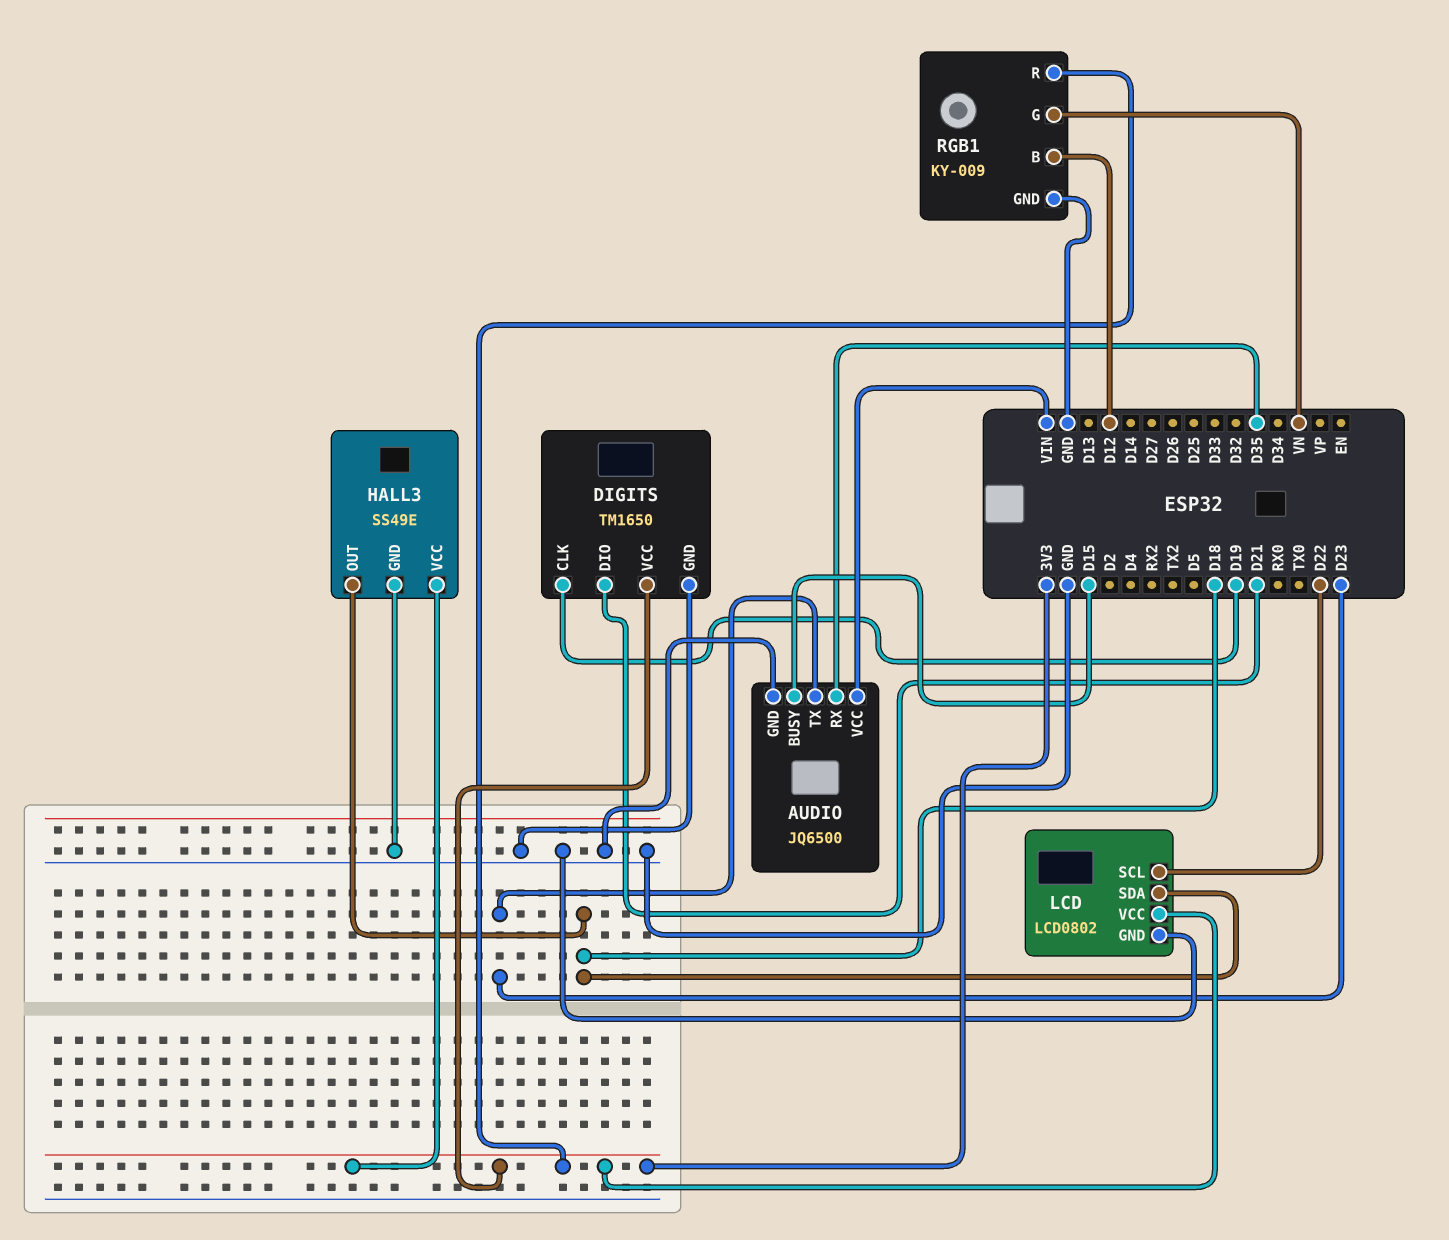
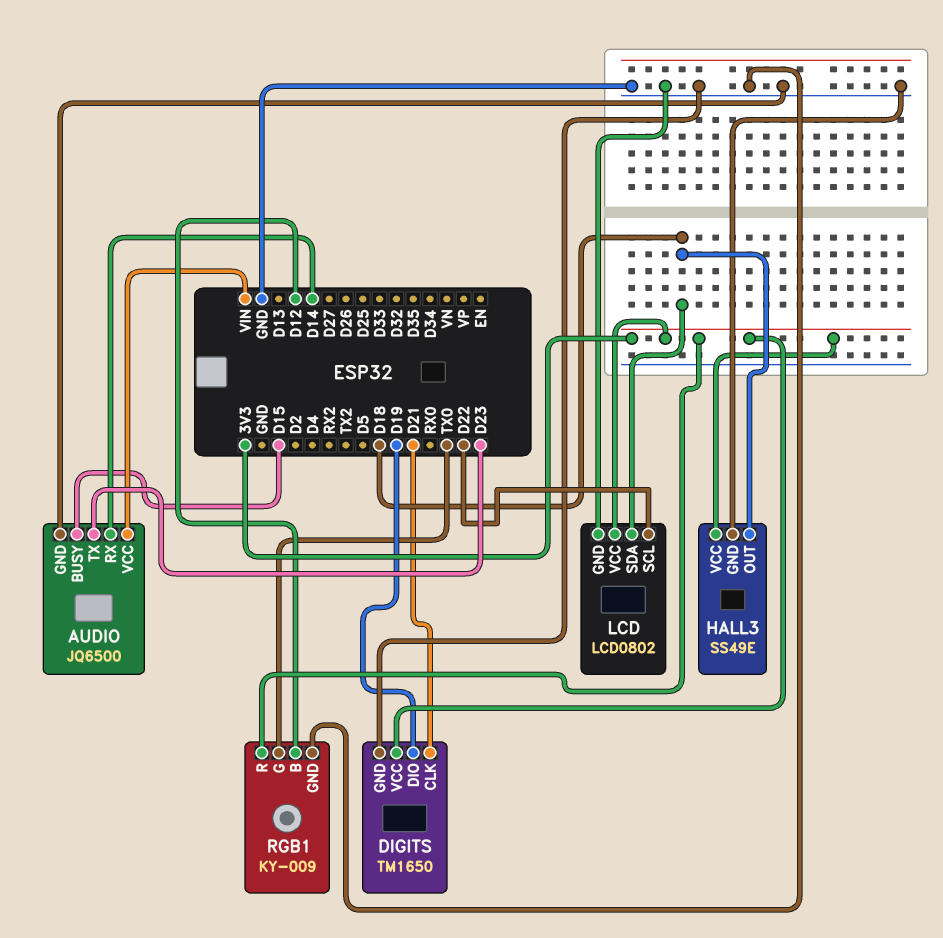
AUDIO pin RX: D35 -> D14
DIGITS pin CLK: D19 -> D21
DIGITS pin DIO: D21 -> D19
RGB1 pin G: VN -> TX0

